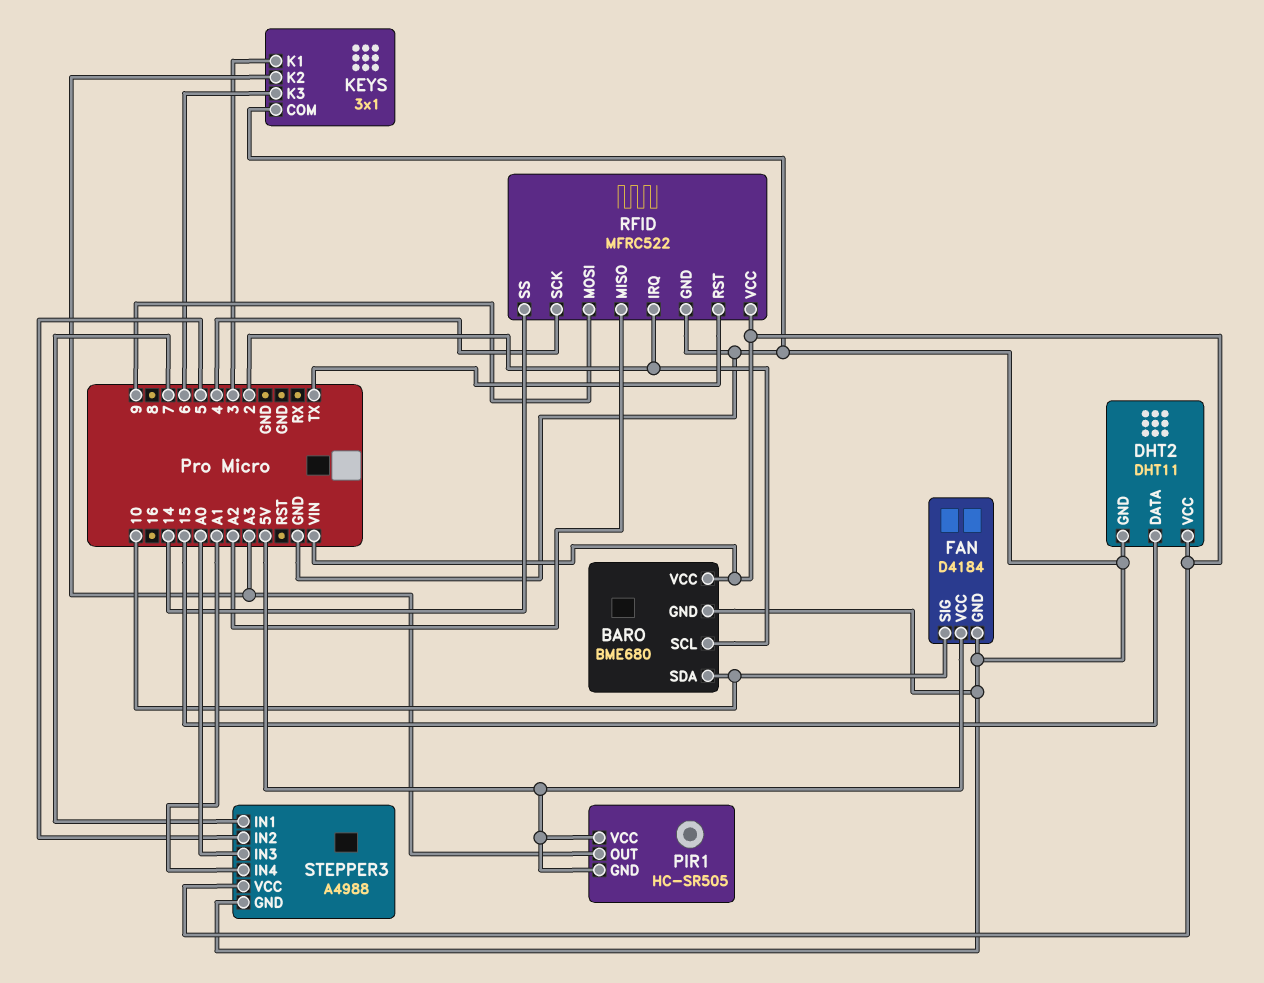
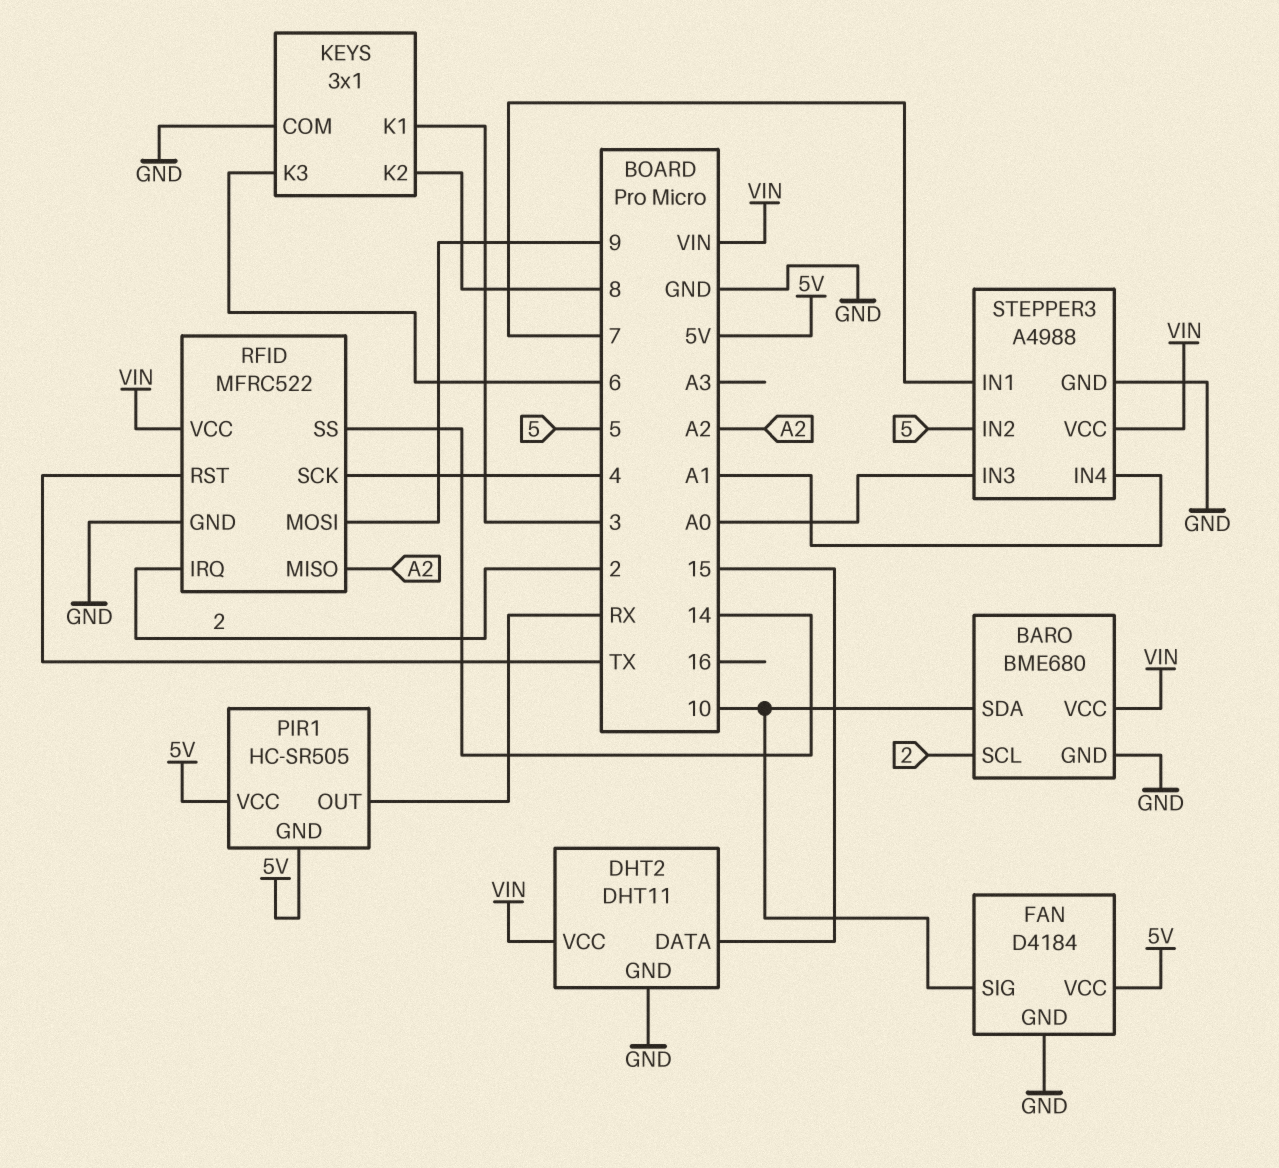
KEYS pin K2: A3 -> 8
PIR1 pin OUT: A3 -> RX

